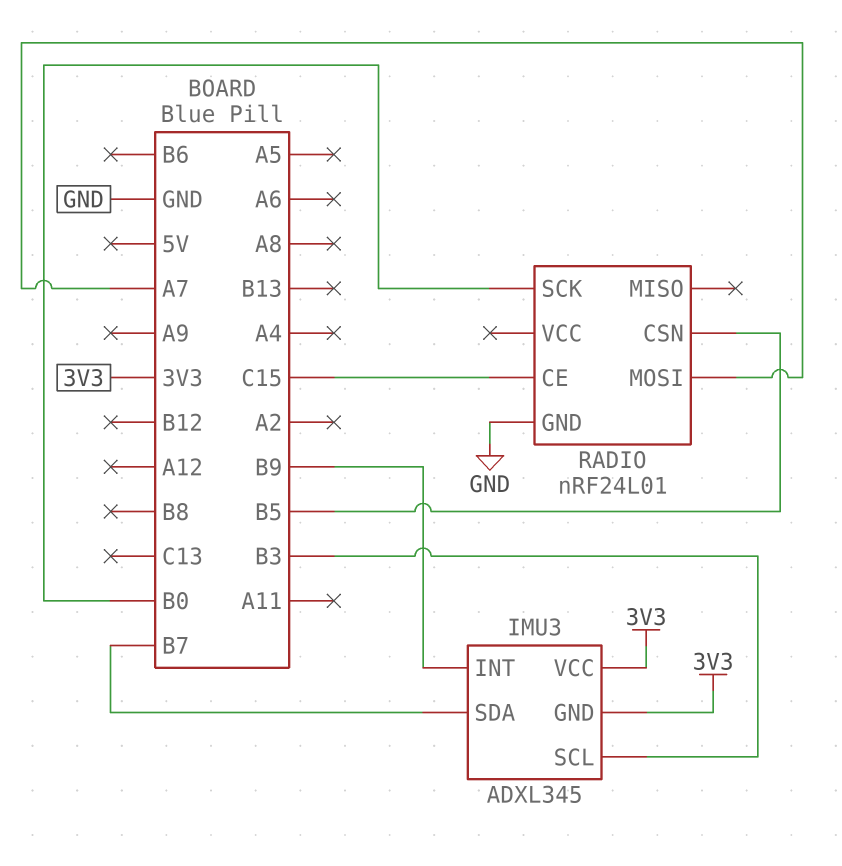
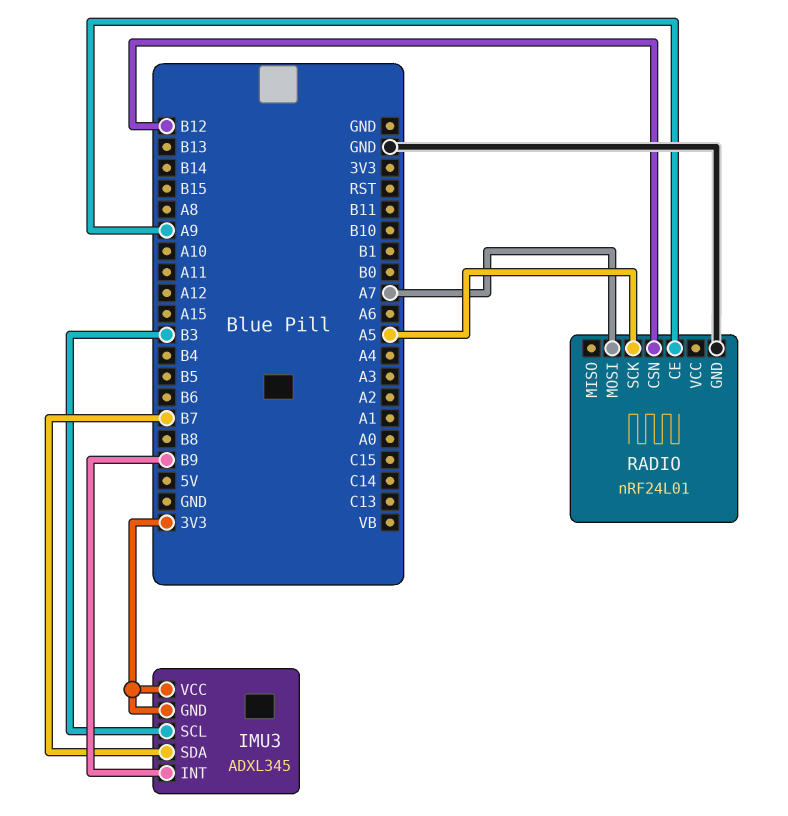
RADIO pin CE: C15 -> A9
RADIO pin CSN: B5 -> B12
RADIO pin SCK: B0 -> A5

